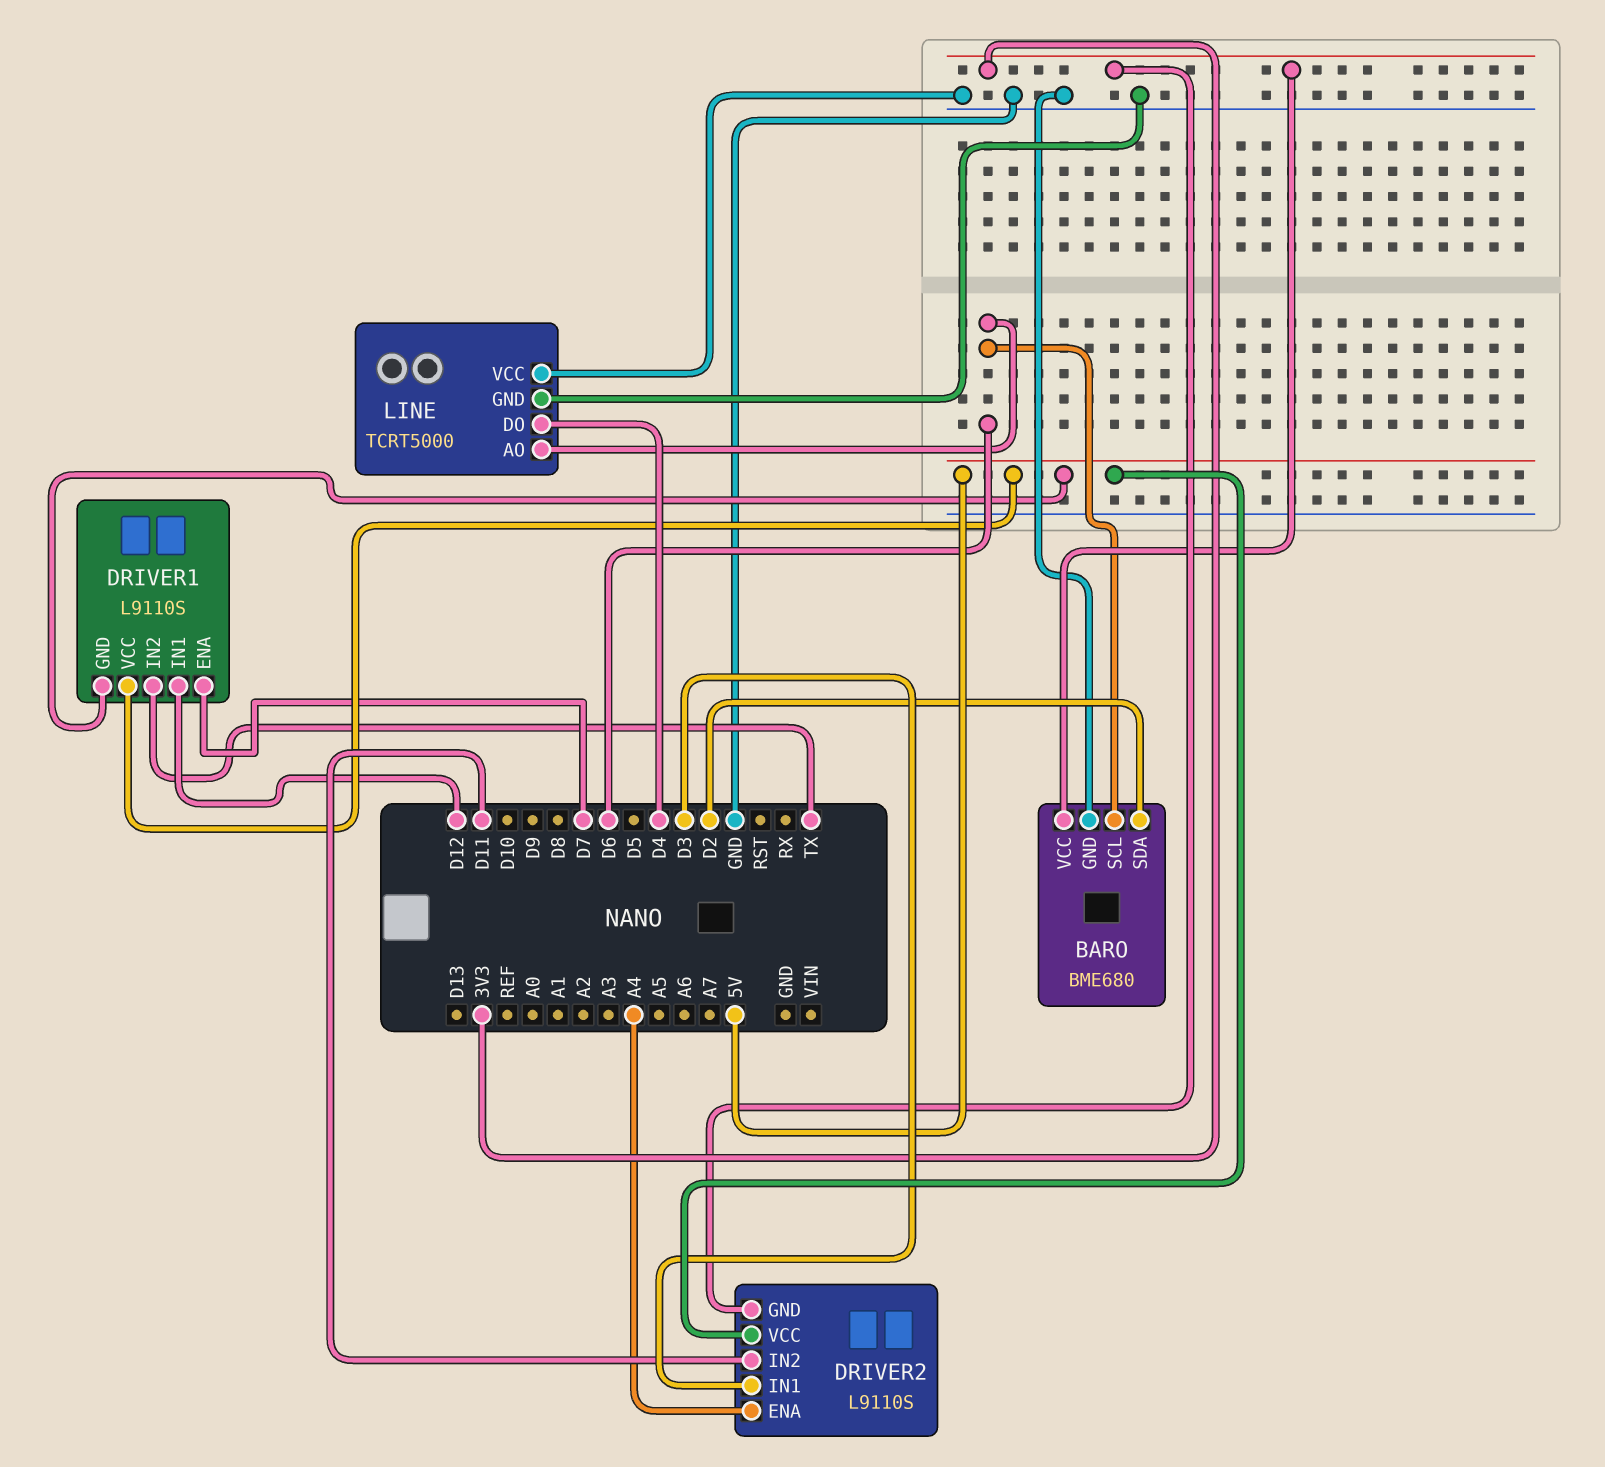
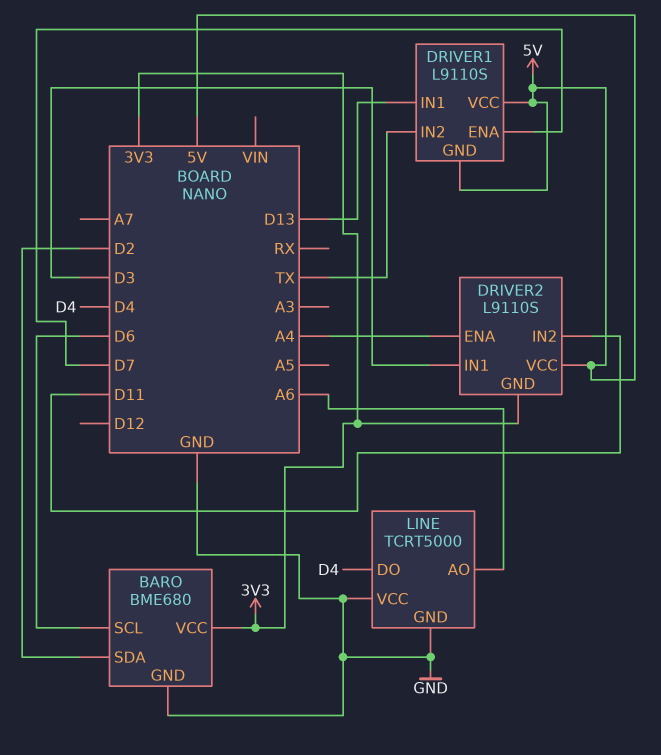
DRIVER1 pin IN1: D12 -> D13
LINE pin AO: D6 -> A6

